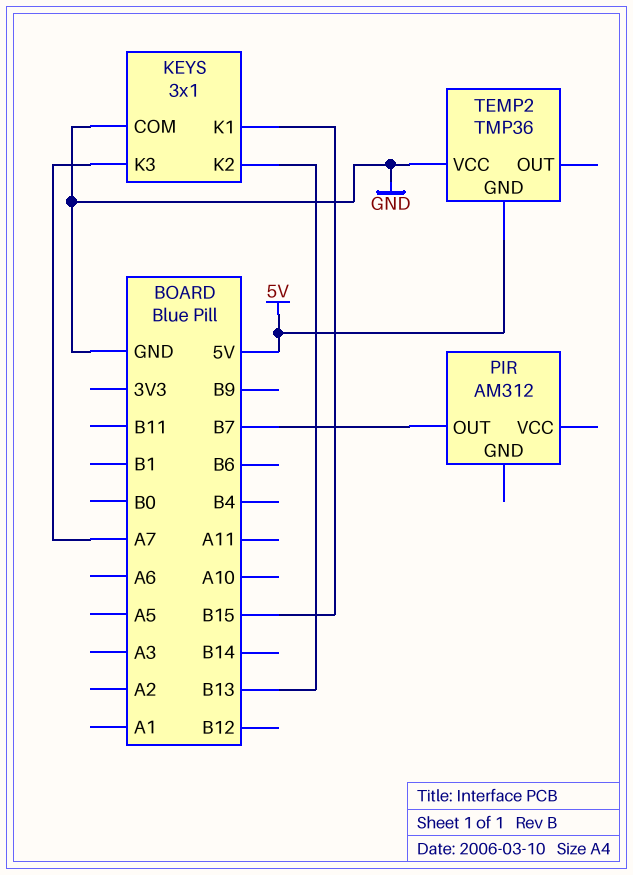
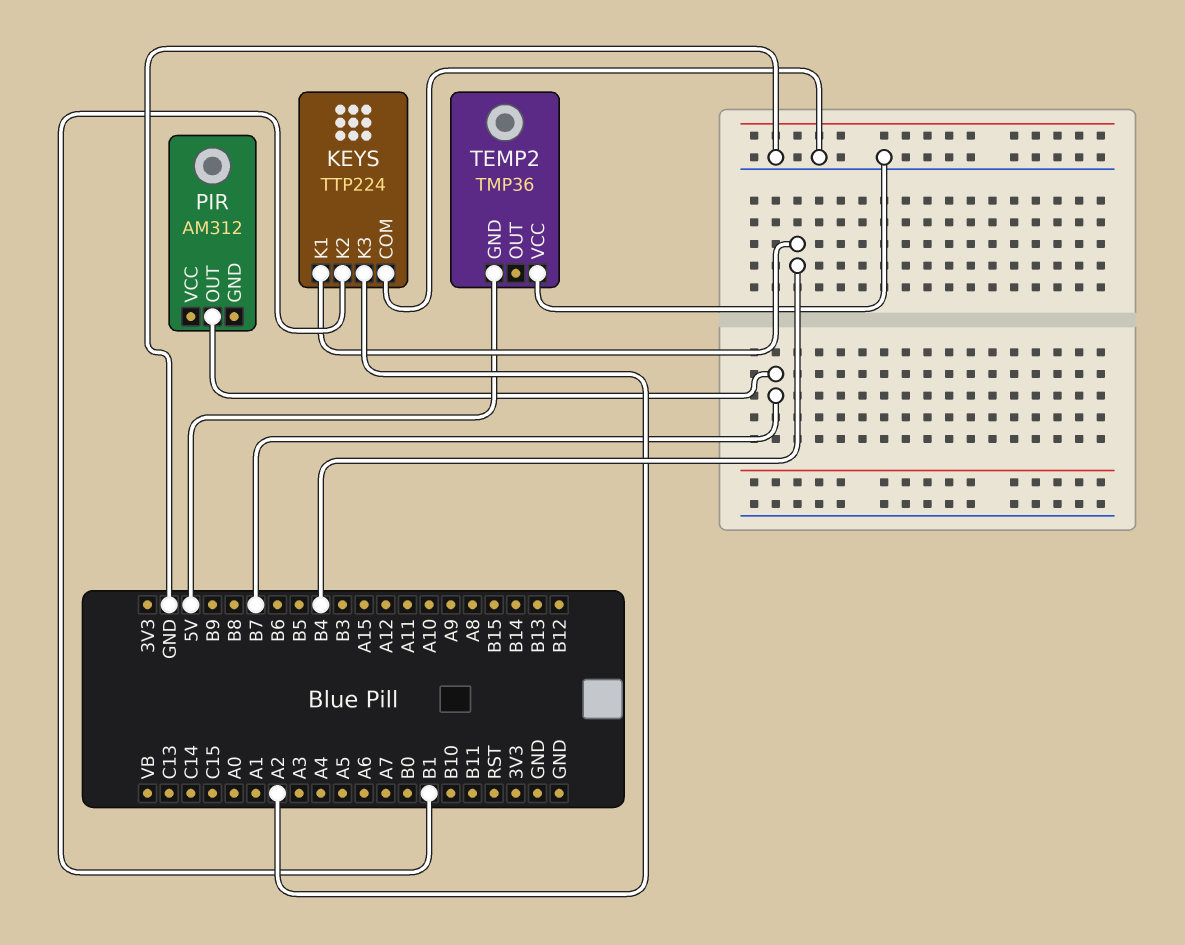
KEYS: 3x1 -> TTP224
KEYS pin K1: B15 -> B4
KEYS pin K2: B13 -> B1
KEYS pin K3: A7 -> A2

